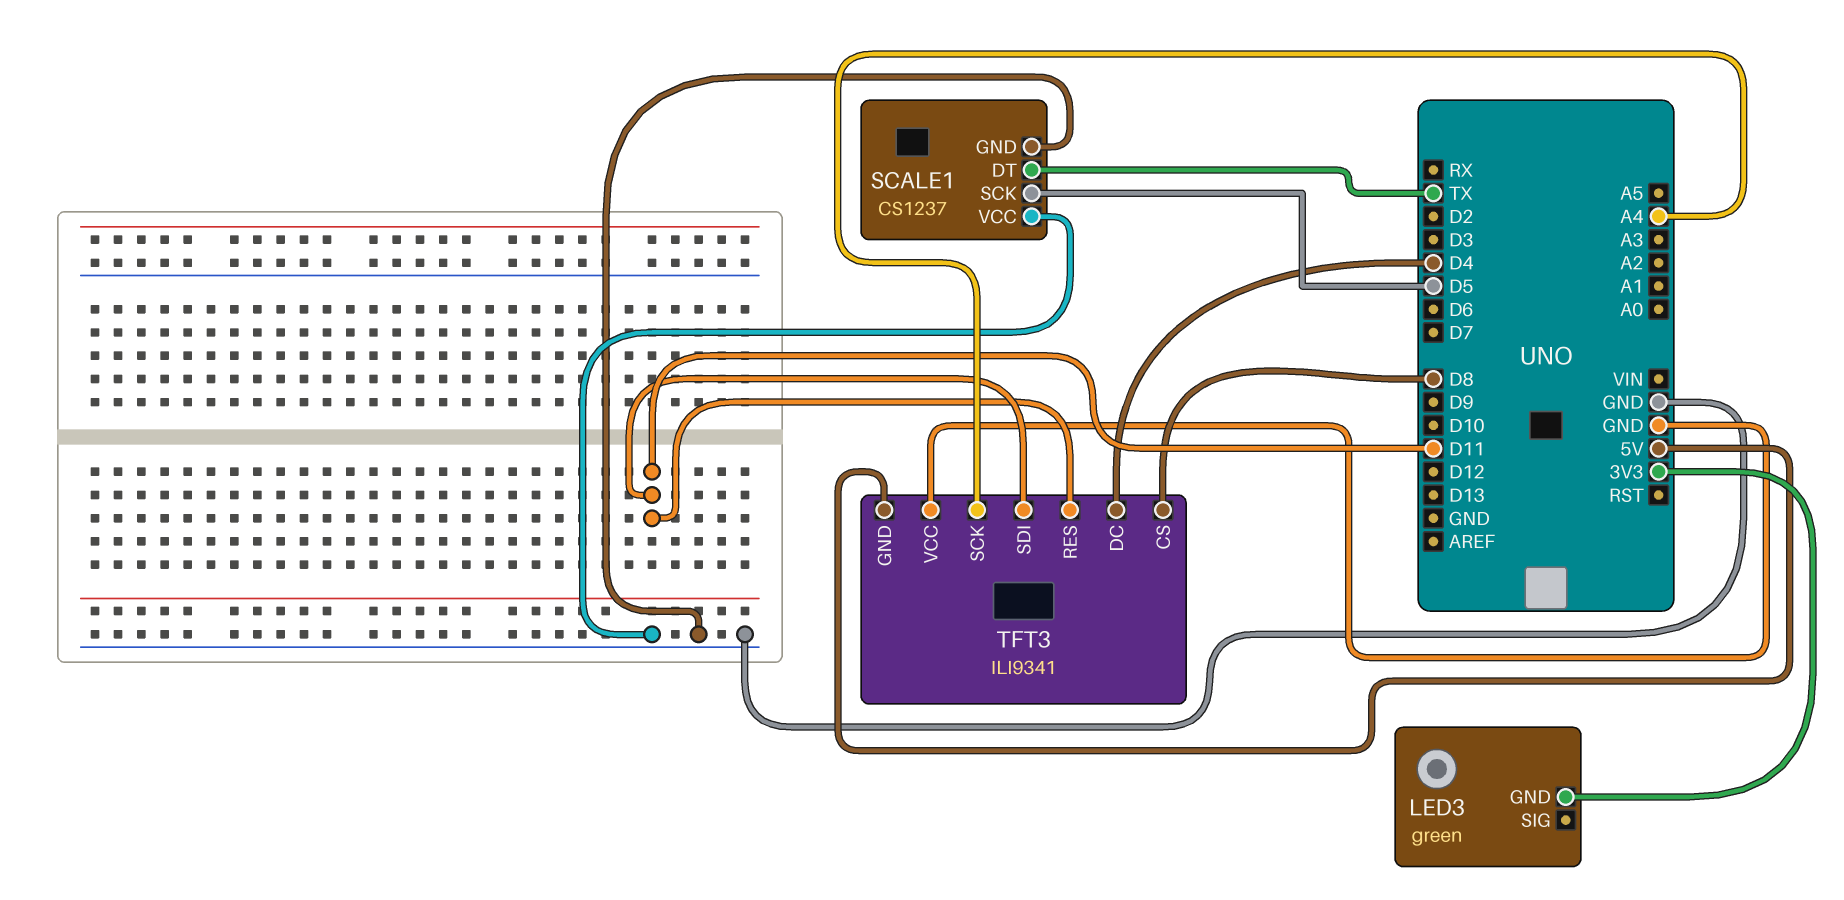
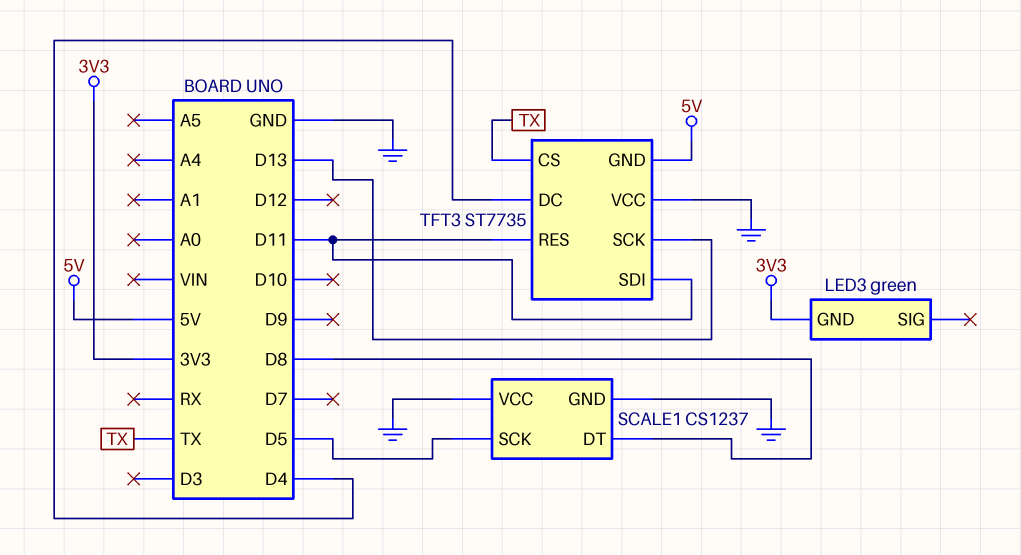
SCALE1 pin DT: TX -> D8
TFT3: ILI9341 -> ST7735
TFT3 pin CS: D8 -> TX
TFT3 pin SCK: A4 -> D13

